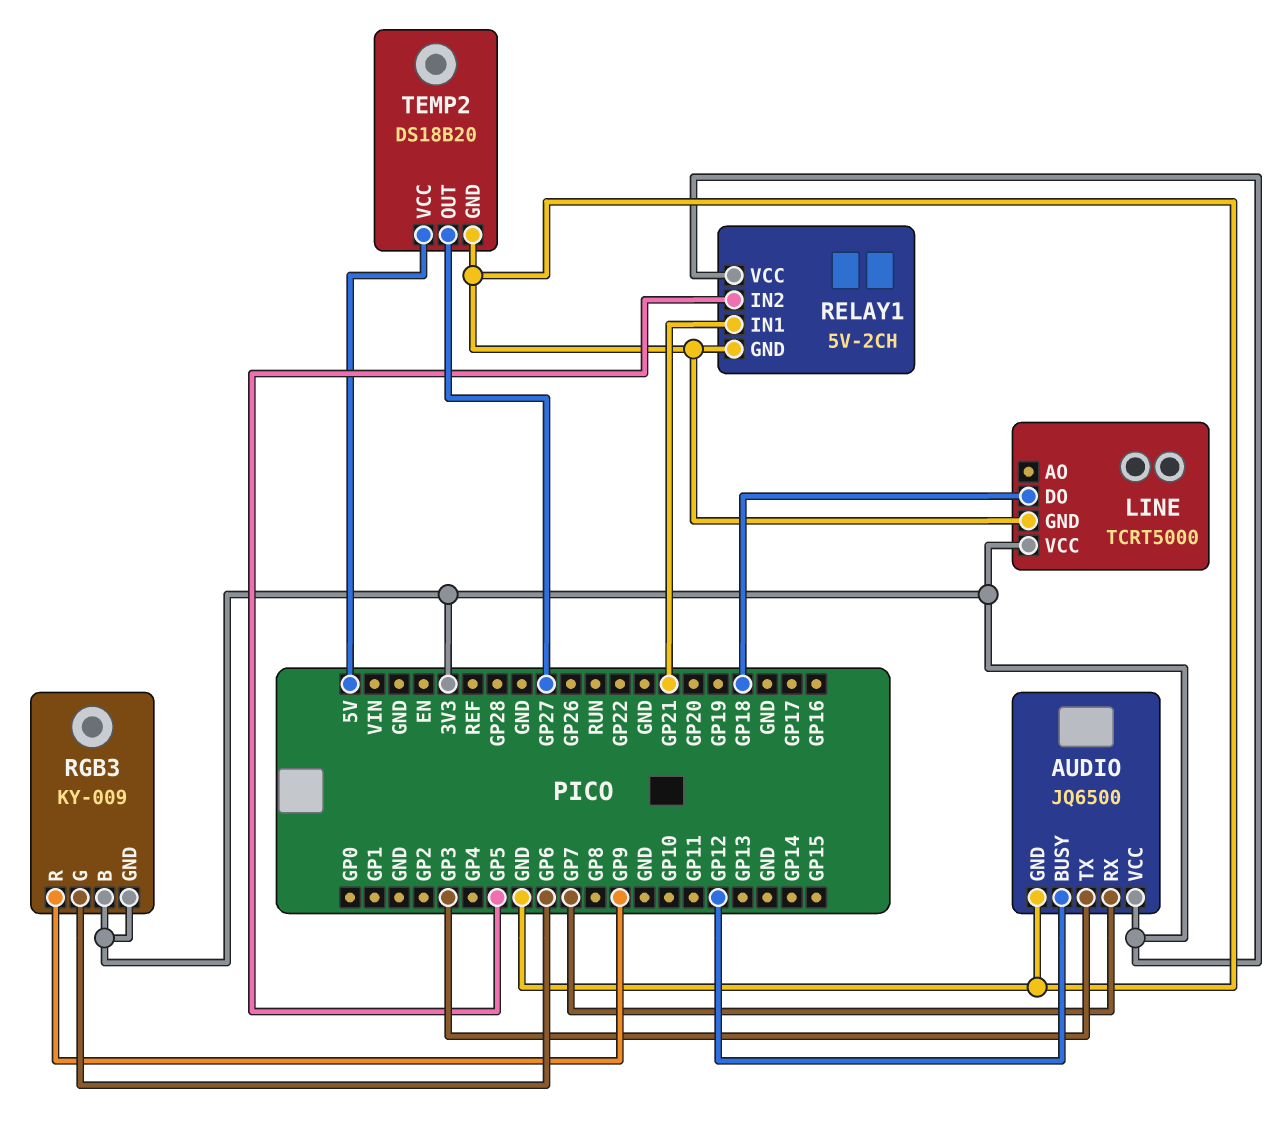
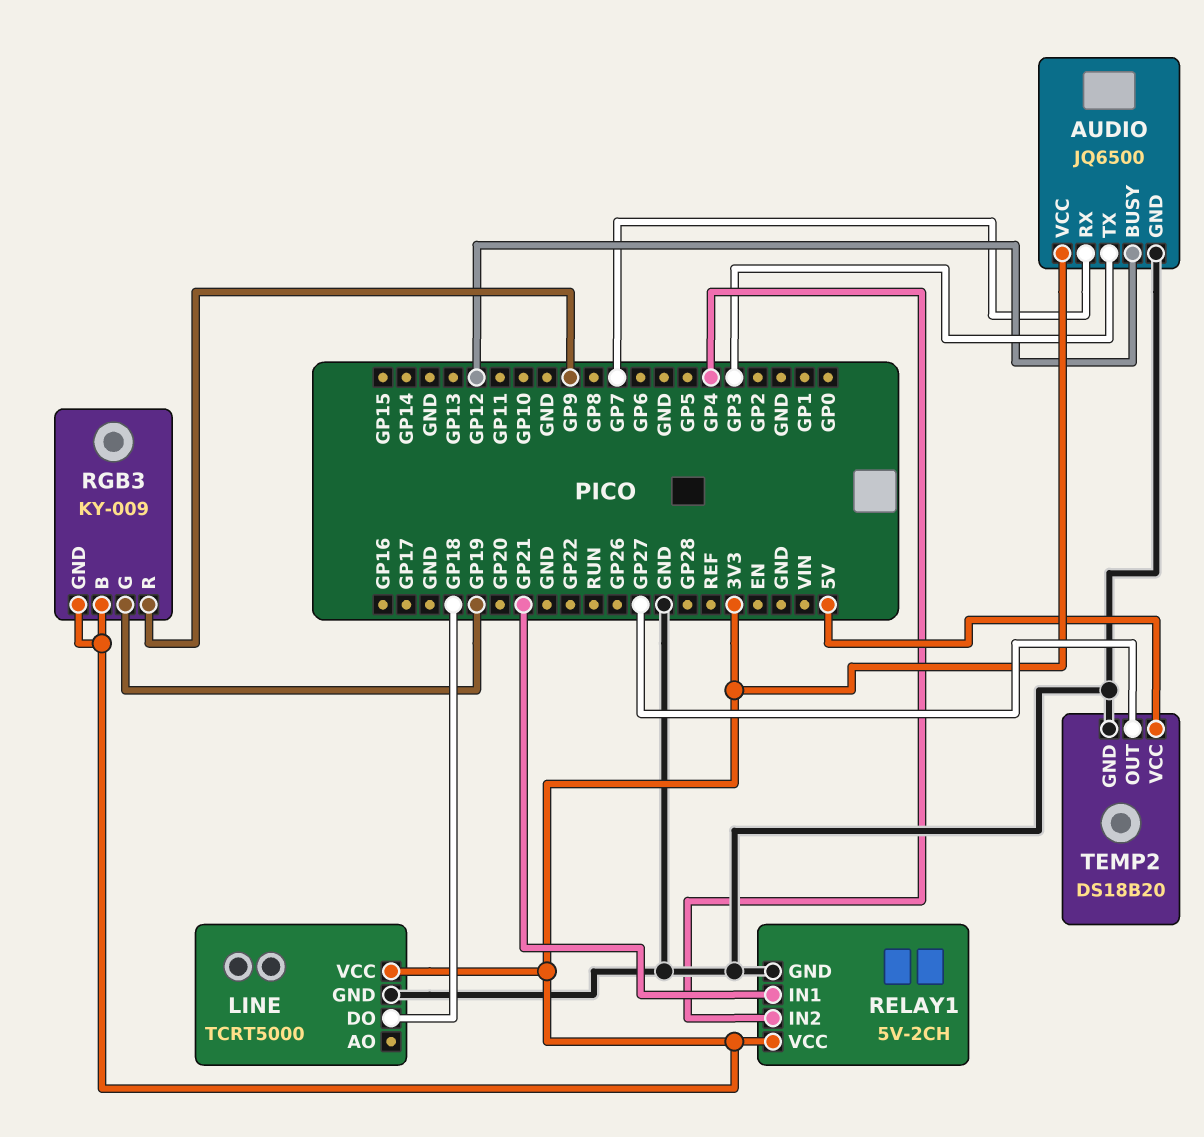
RELAY1 pin IN2: GP5 -> GP4
RGB3 pin G: GP6 -> GP19

